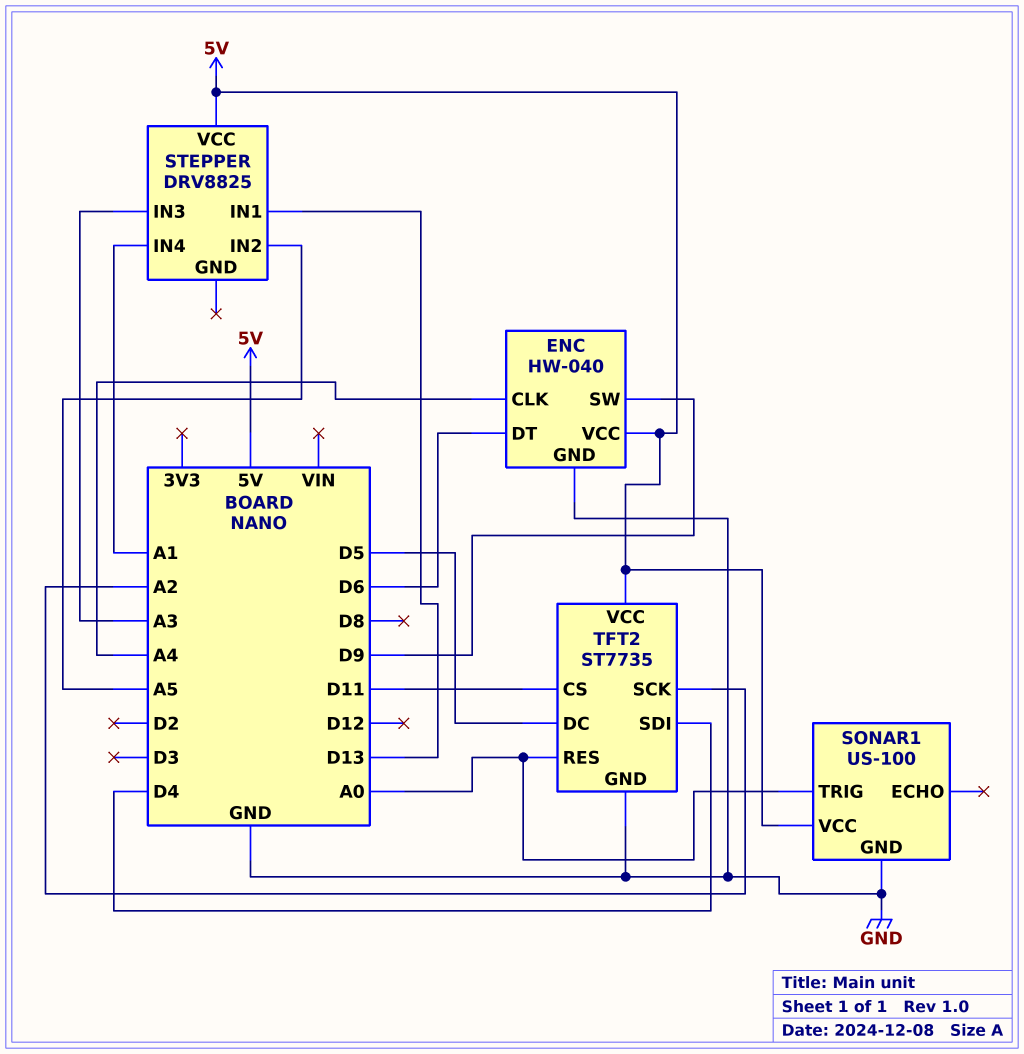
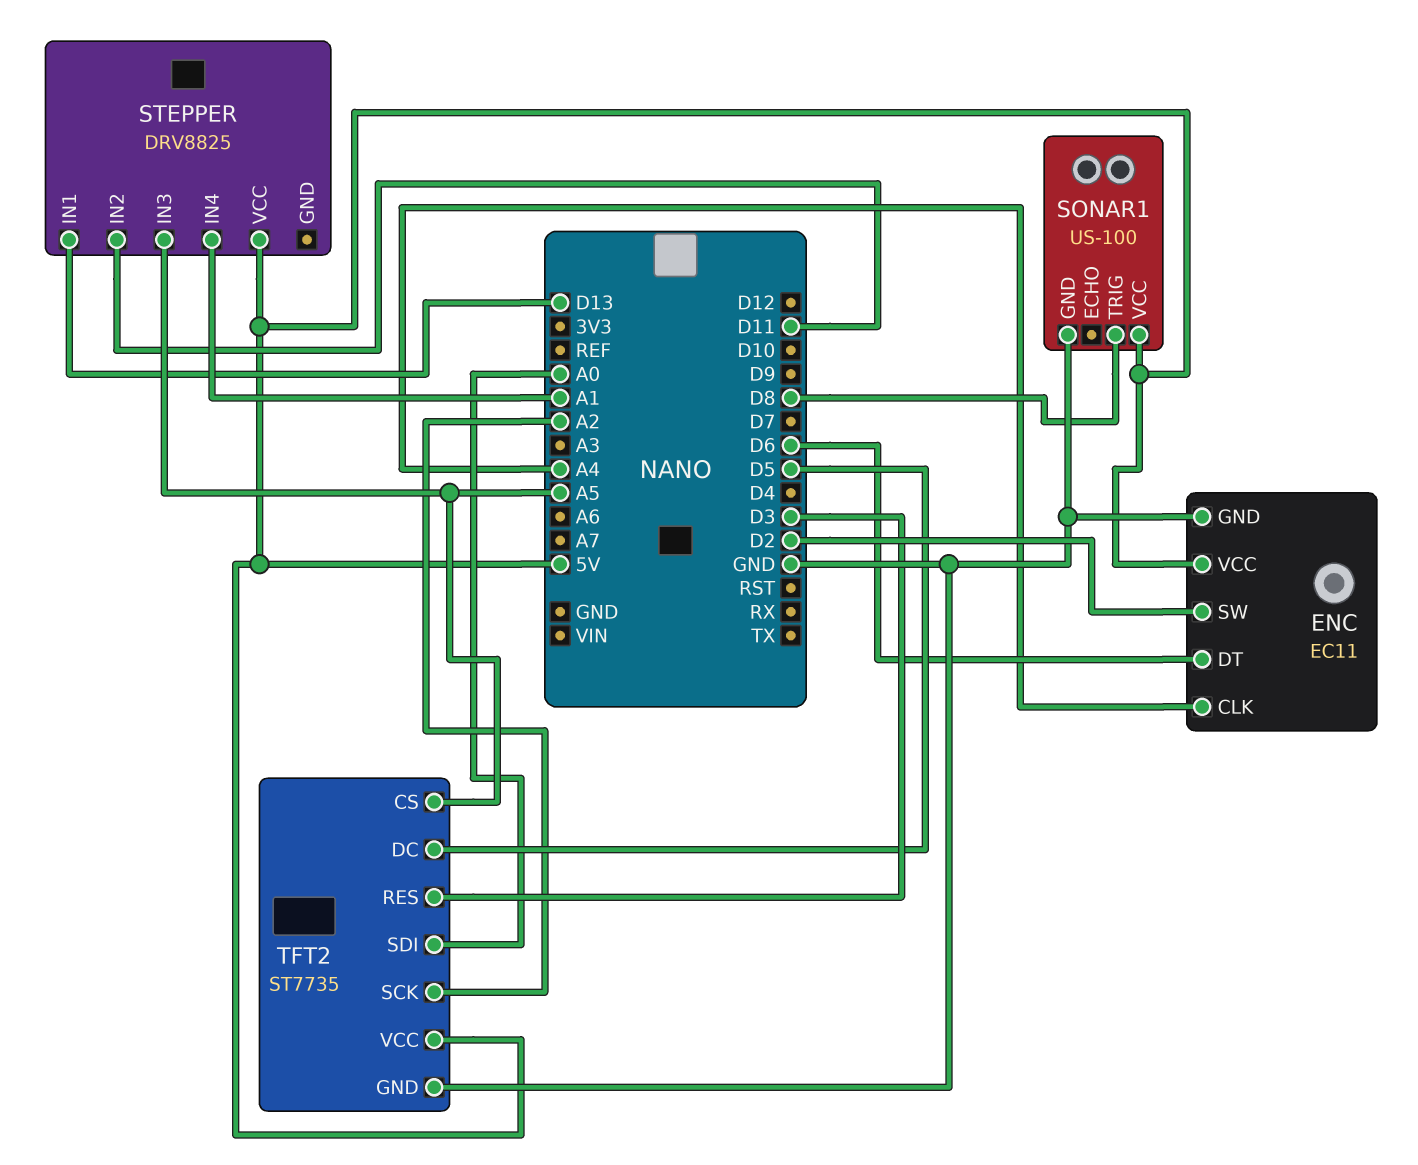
ENC: HW-040 -> EC11
ENC pin SW: D9 -> D2
SONAR1 pin TRIG: A0 -> D8
STEPPER pin IN2: A5 -> D11
STEPPER pin IN3: A3 -> A5
TFT2 pin CS: D11 -> A5
TFT2 pin RES: A0 -> D3
TFT2 pin SDI: D4 -> A0

